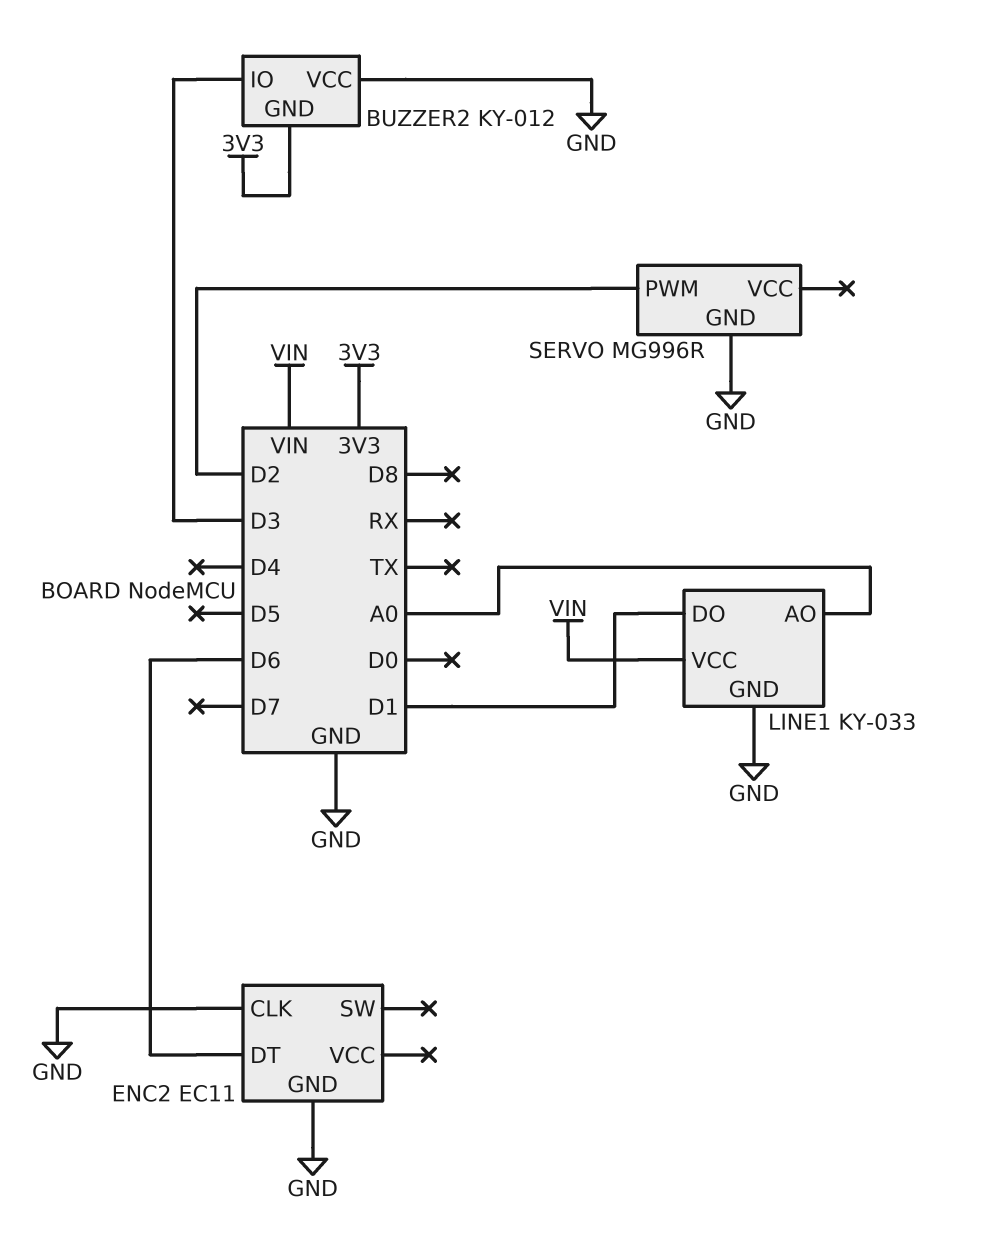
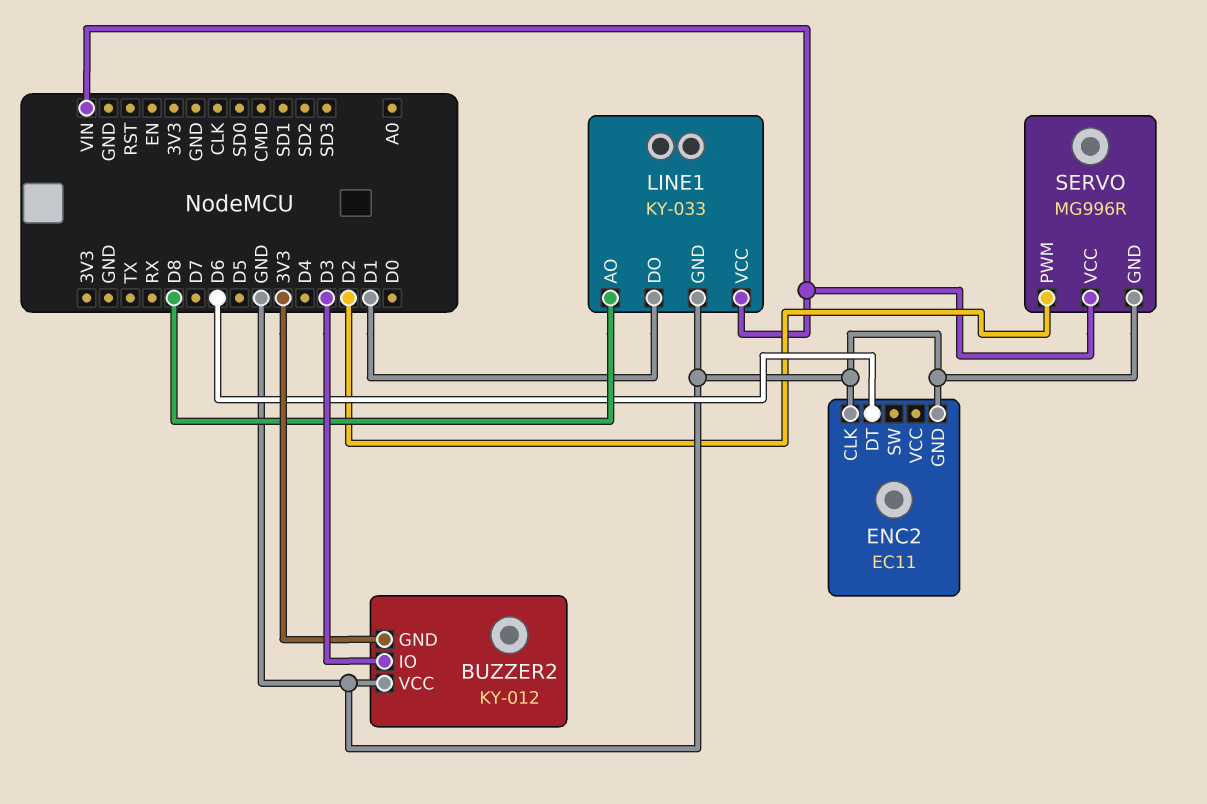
LINE1 pin AO: A0 -> D8
SERVO pin VCC: none -> VIN

